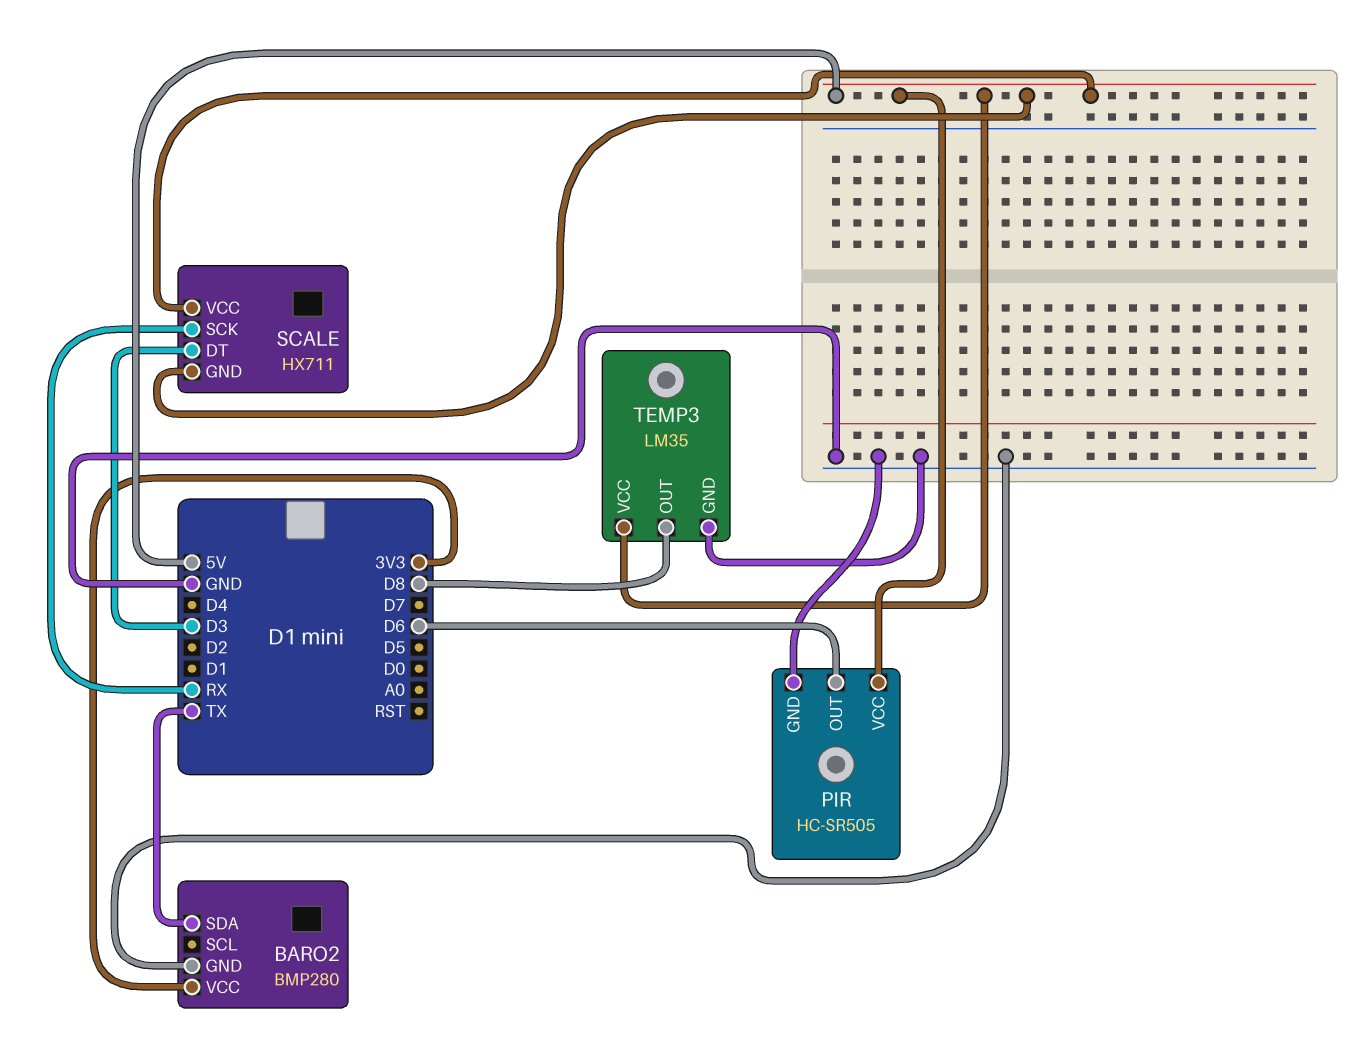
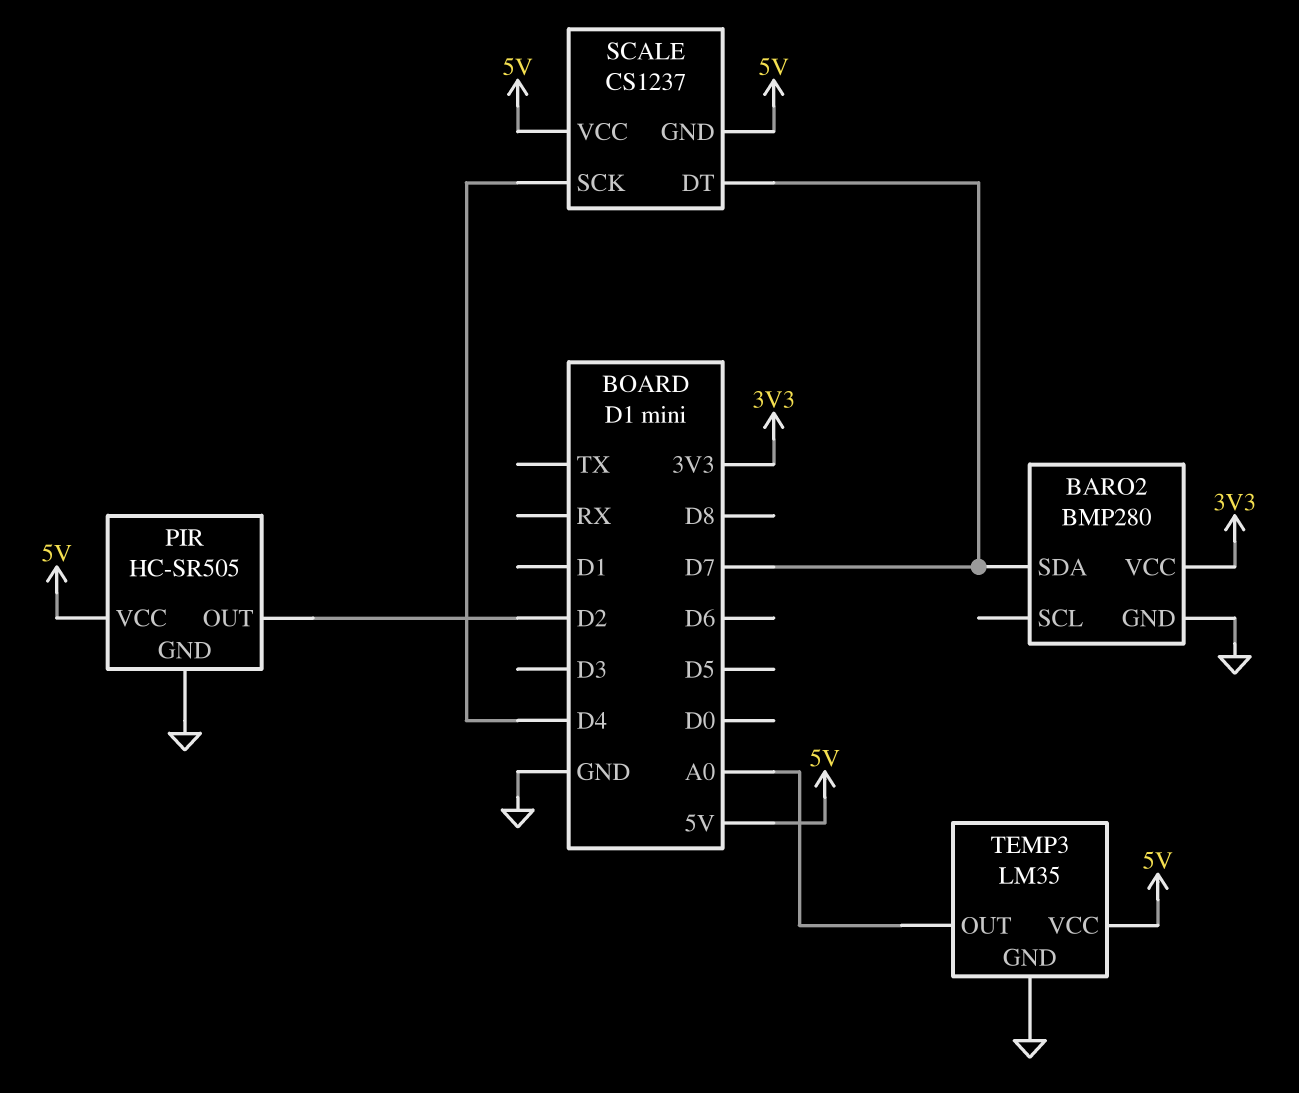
BARO2 pin SDA: TX -> D7
PIR pin OUT: D6 -> D2
SCALE: HX711 -> CS1237
SCALE pin DT: D3 -> D7
SCALE pin SCK: RX -> D4
TEMP3 pin OUT: D8 -> A0

